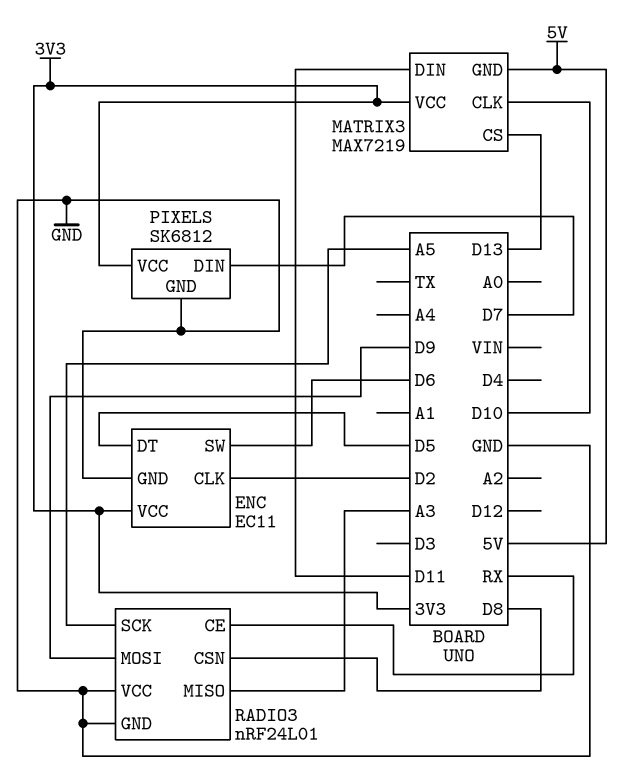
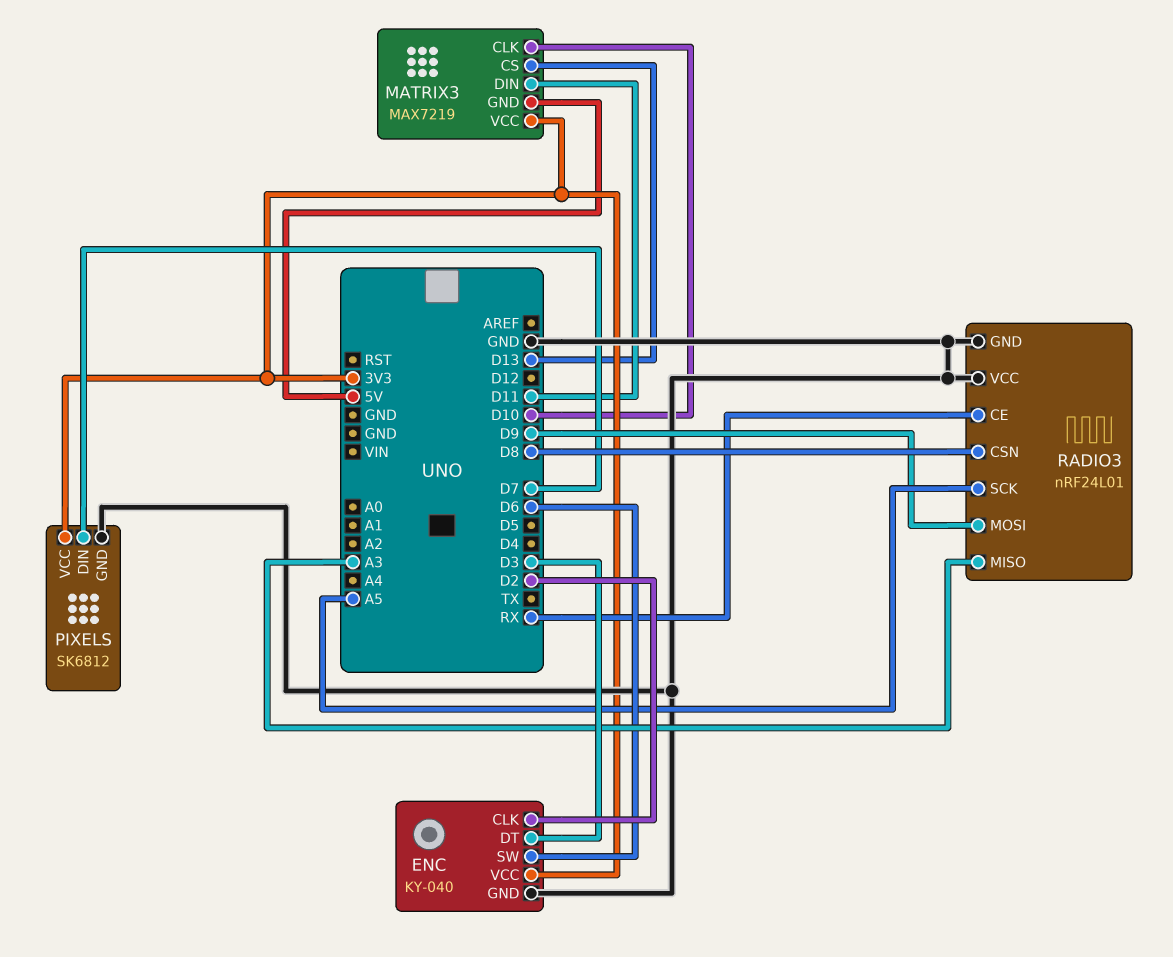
ENC: EC11 -> KY-040
ENC pin DT: D5 -> D3

